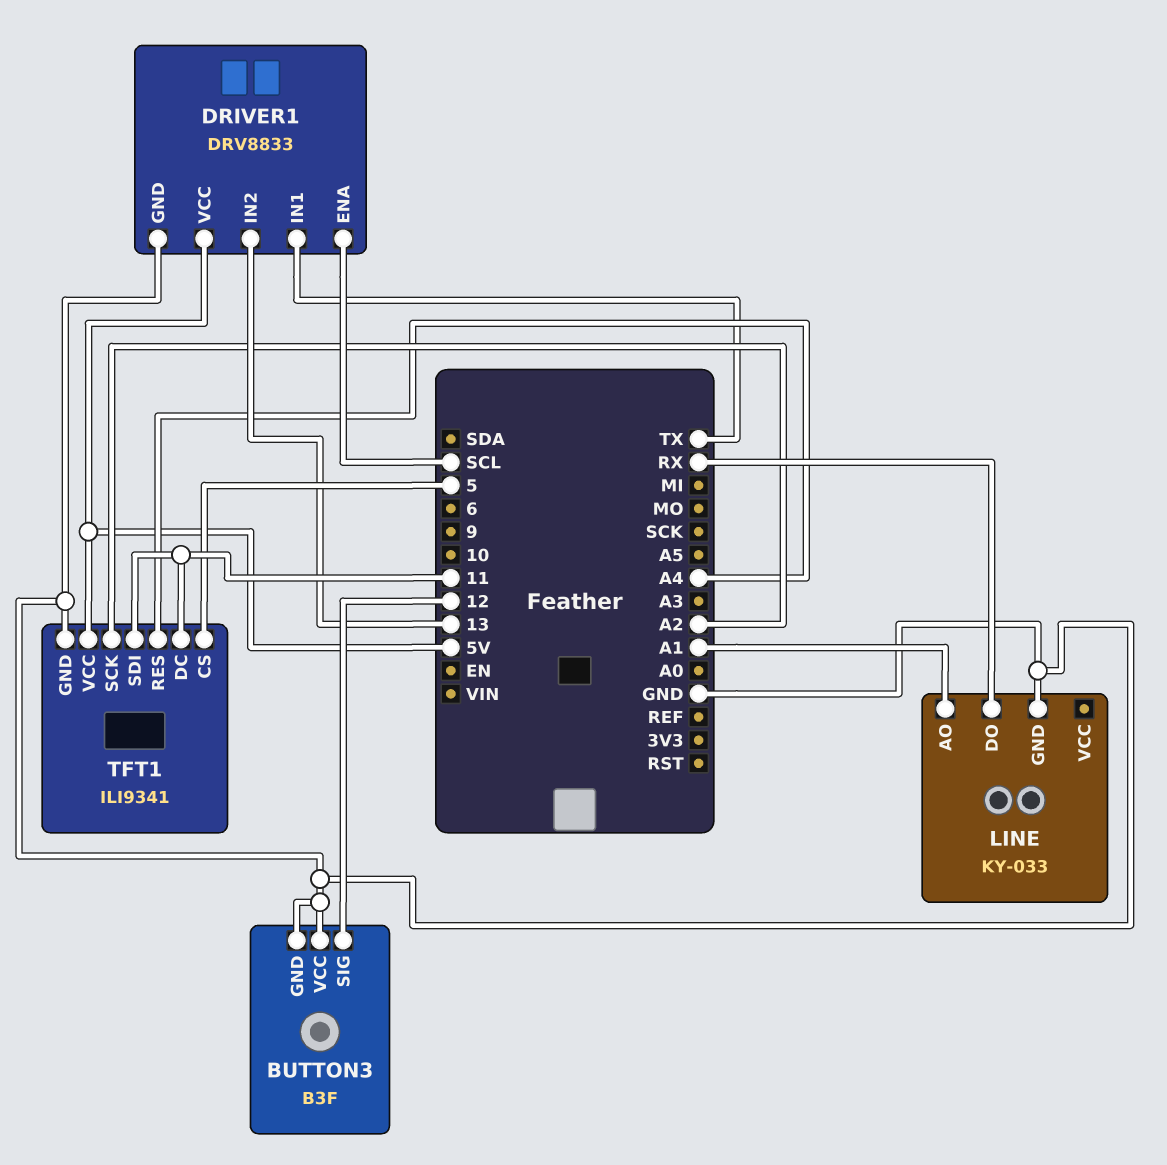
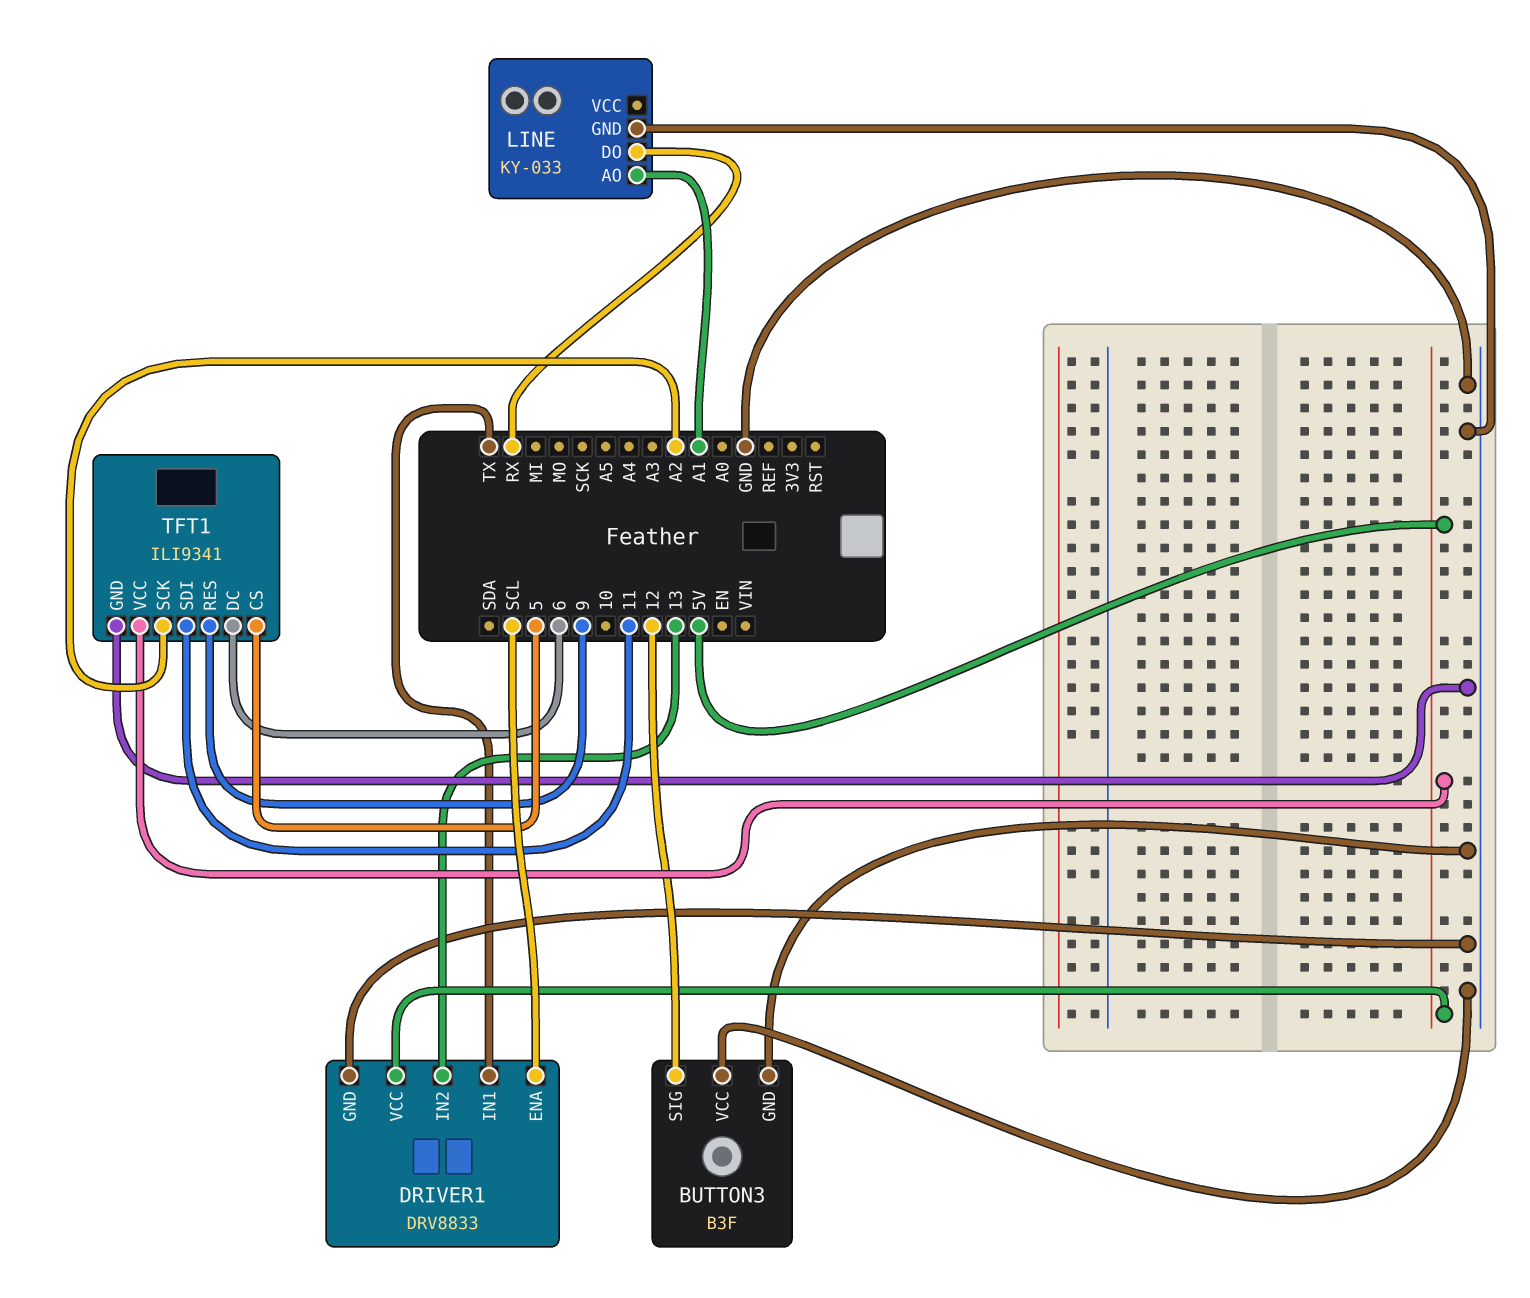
TFT1 pin DC: 11 -> 6
TFT1 pin RES: A4 -> 9

